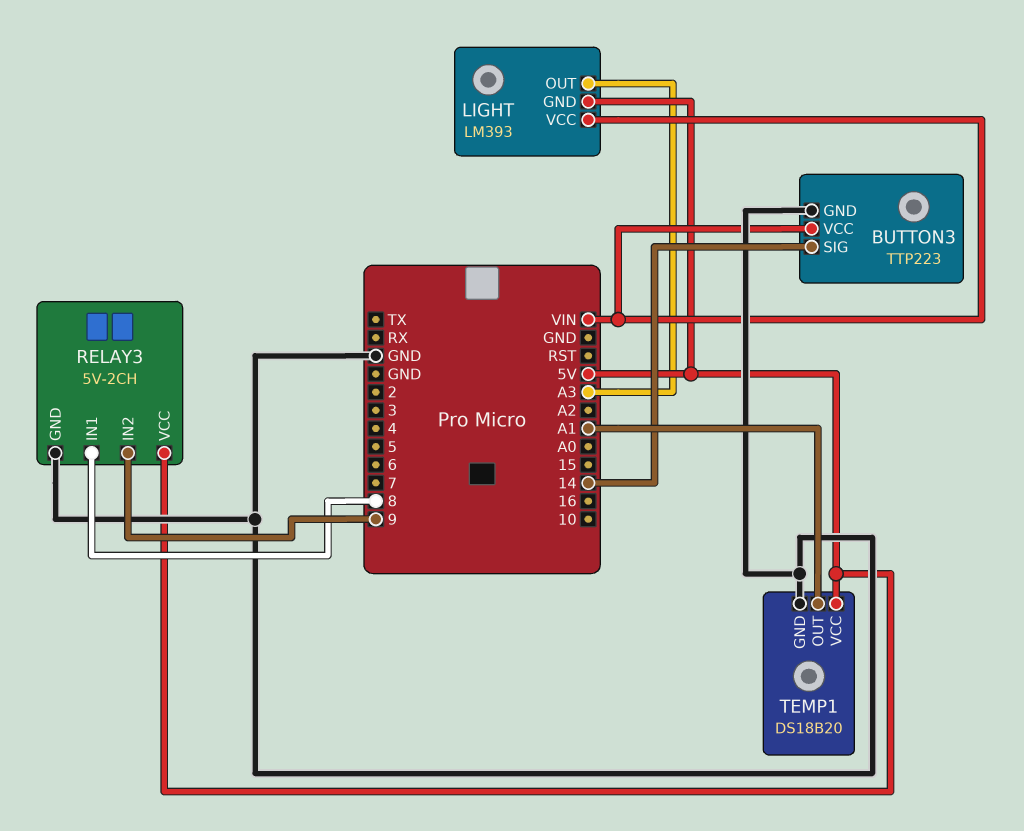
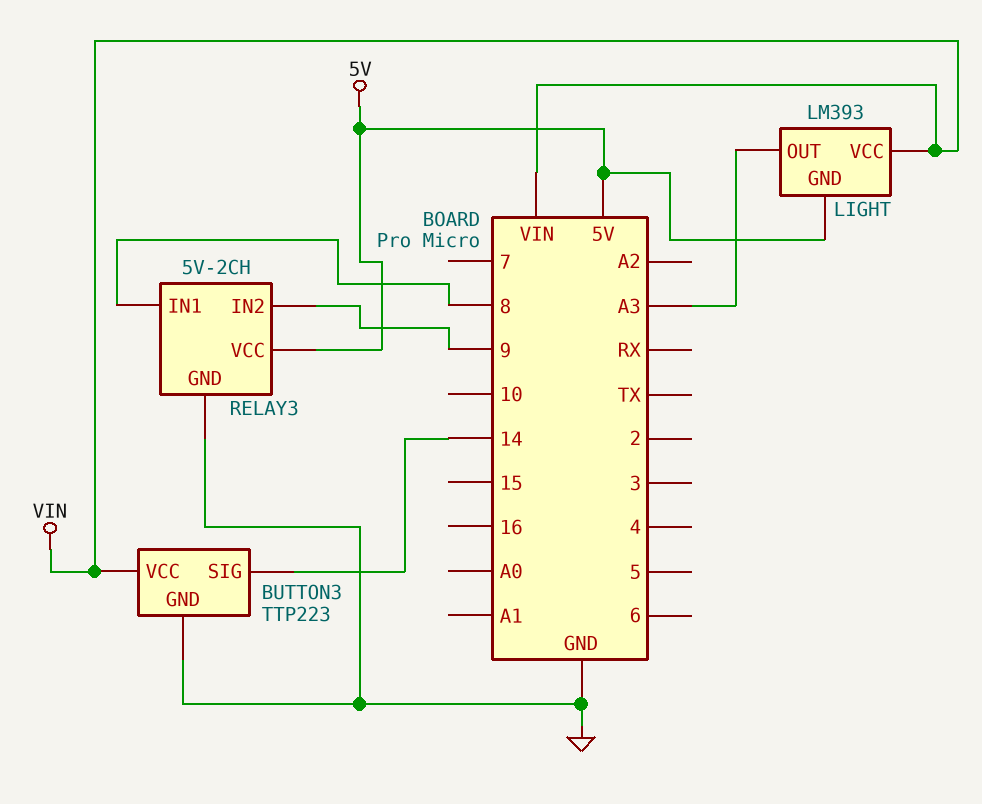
TEMP1: DS18B20 -> none
TEMP1 pin GND: GND -> none
TEMP1 pin OUT: A1 -> none
TEMP1 pin VCC: 5V -> none

